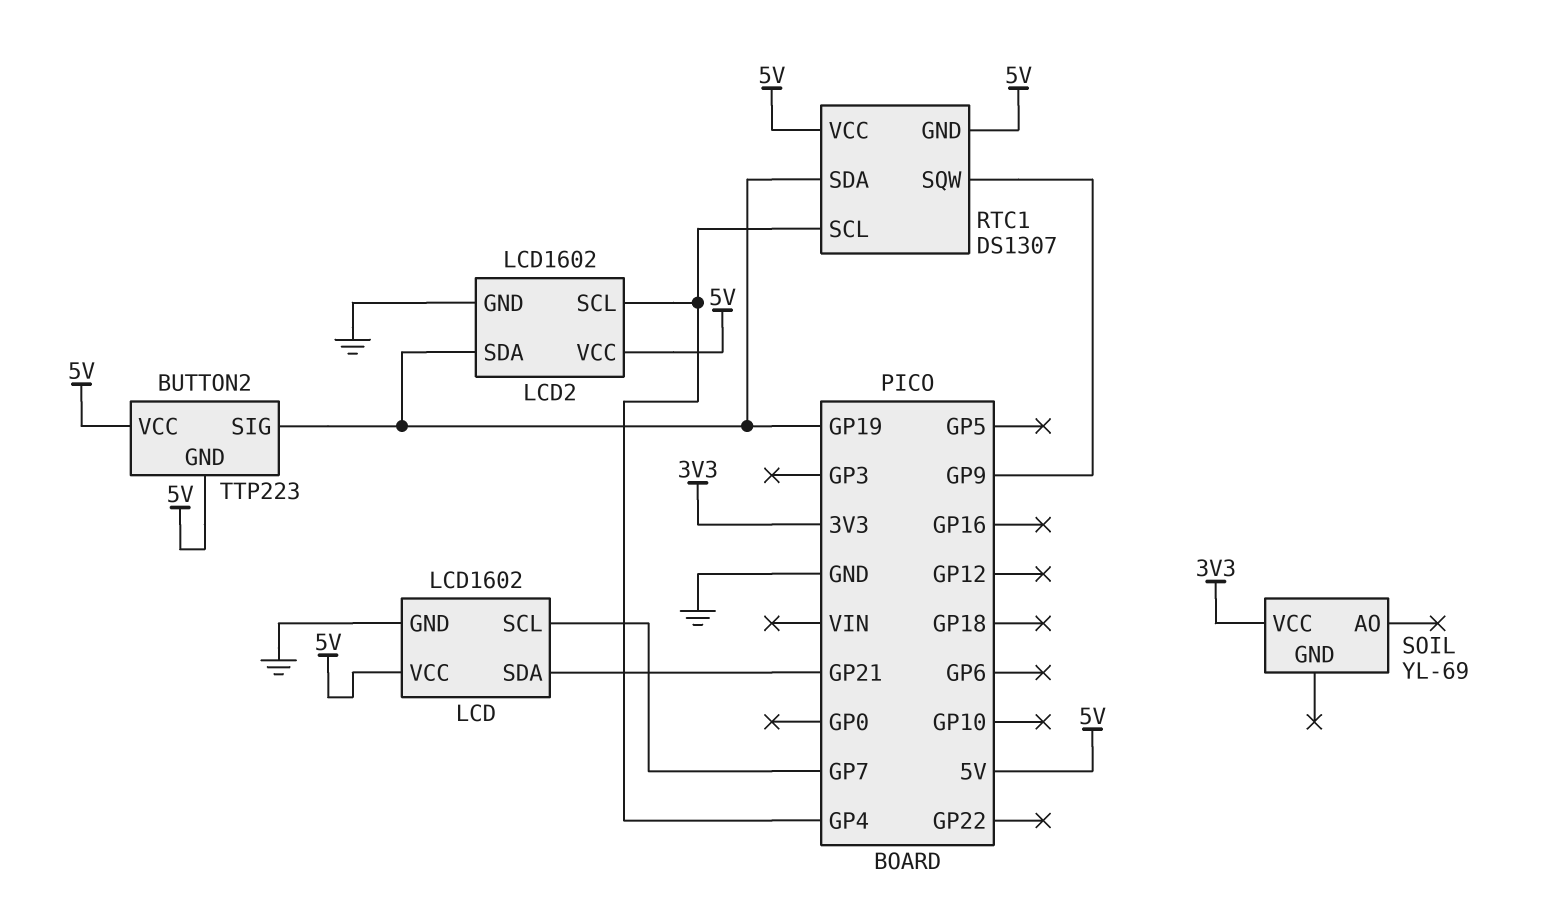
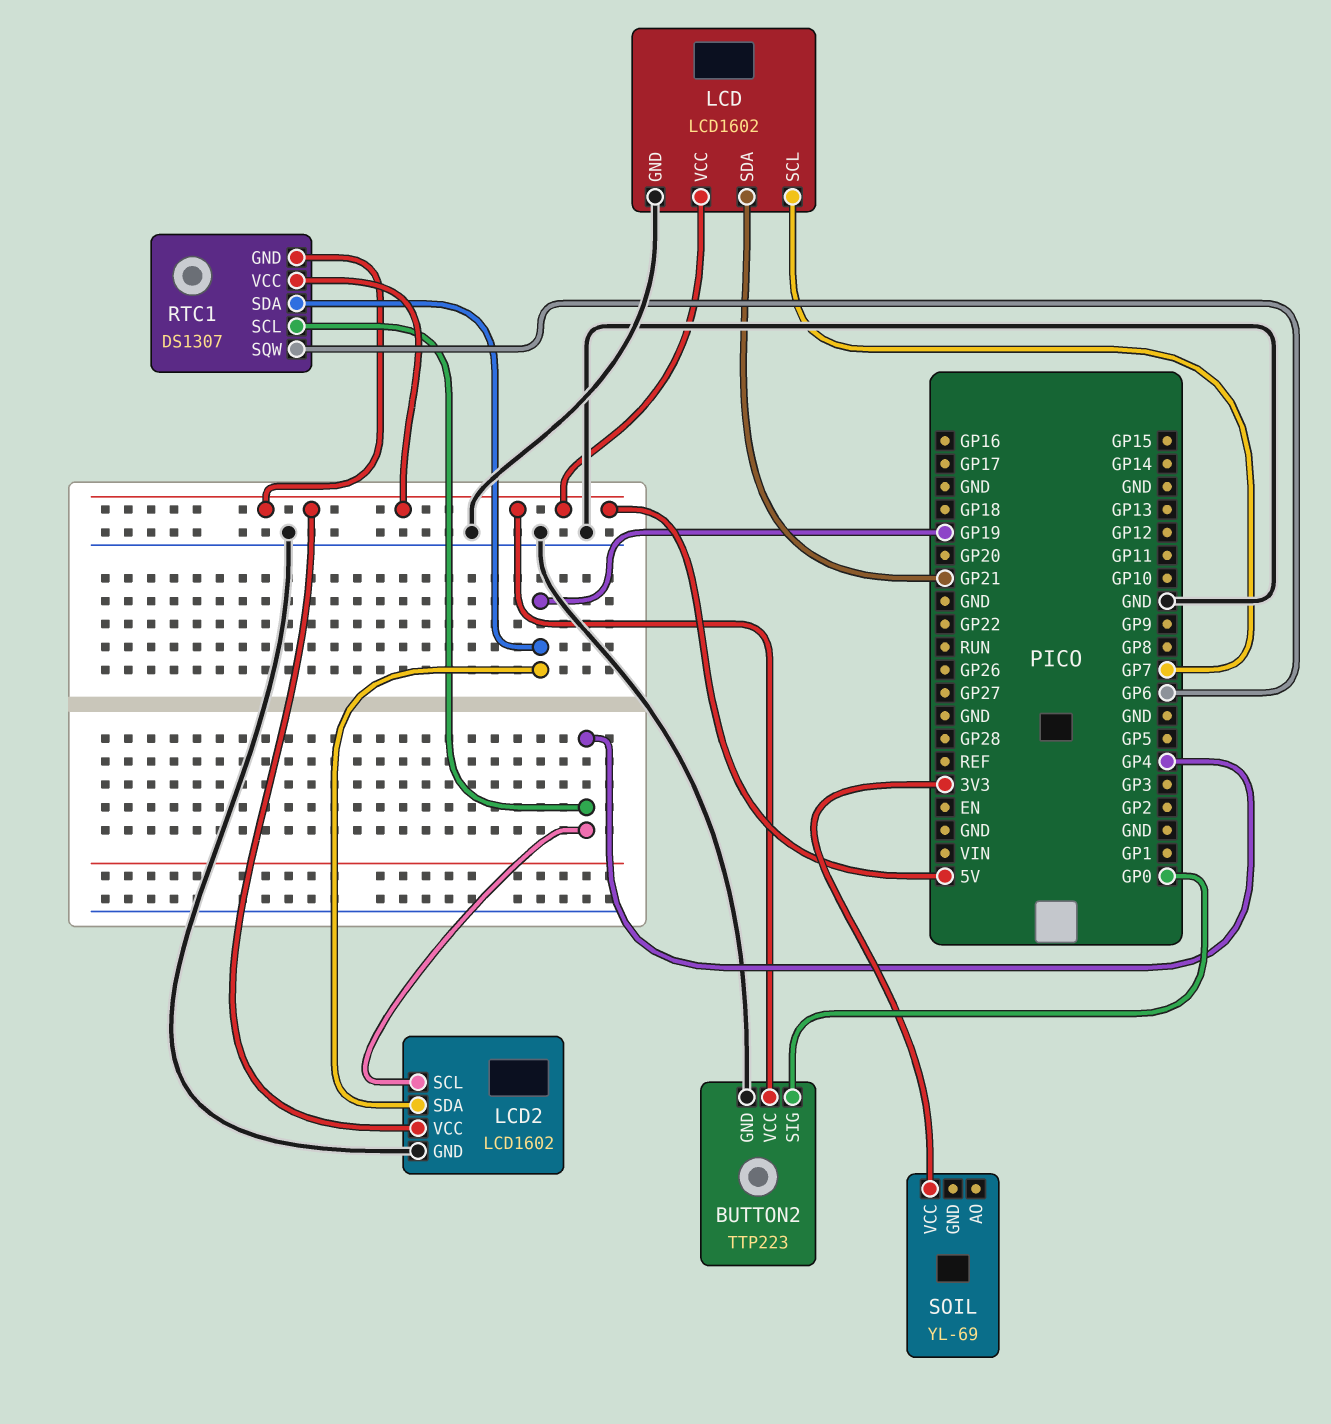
BUTTON2 pin GND: 5V -> GND
BUTTON2 pin SIG: GP19 -> GP0
RTC1 pin SQW: GP9 -> GP6

